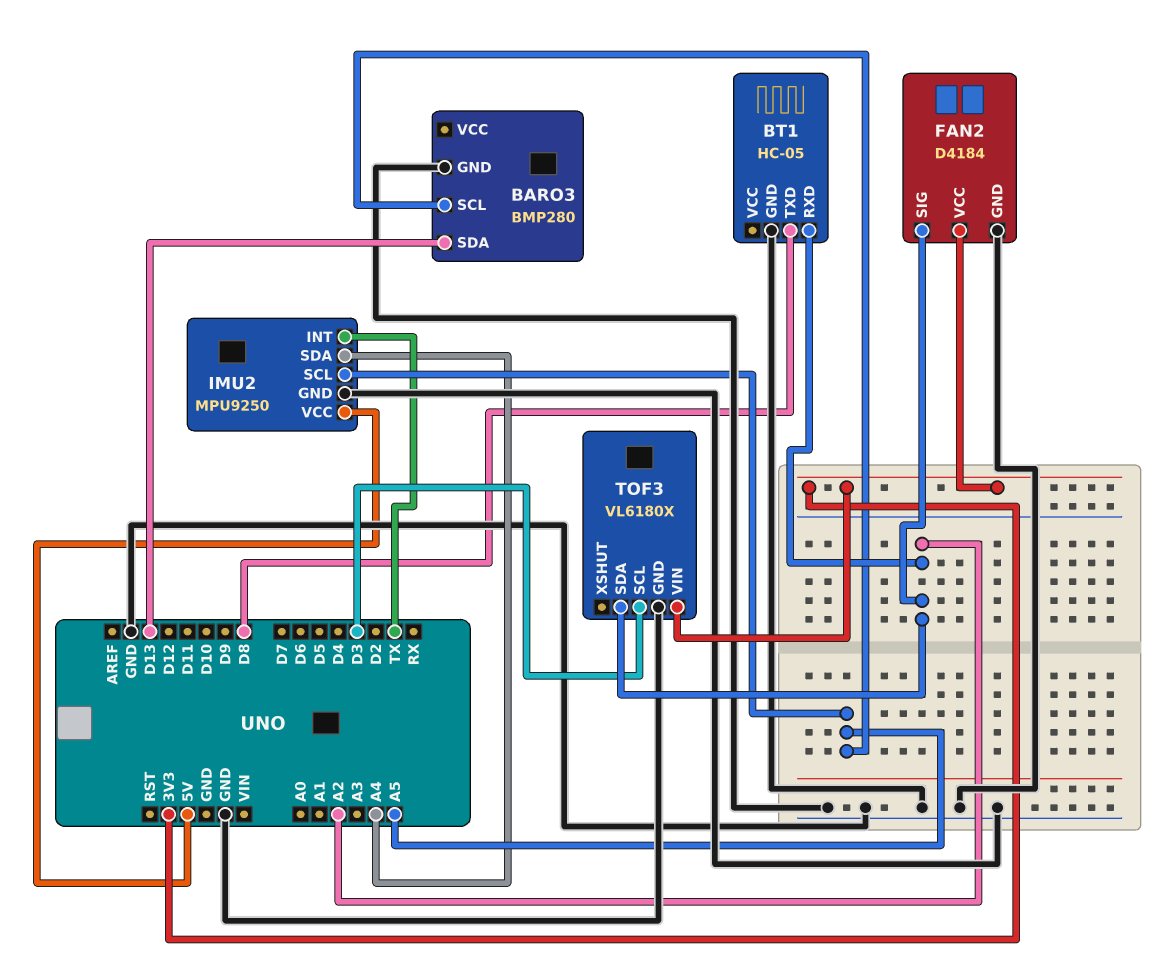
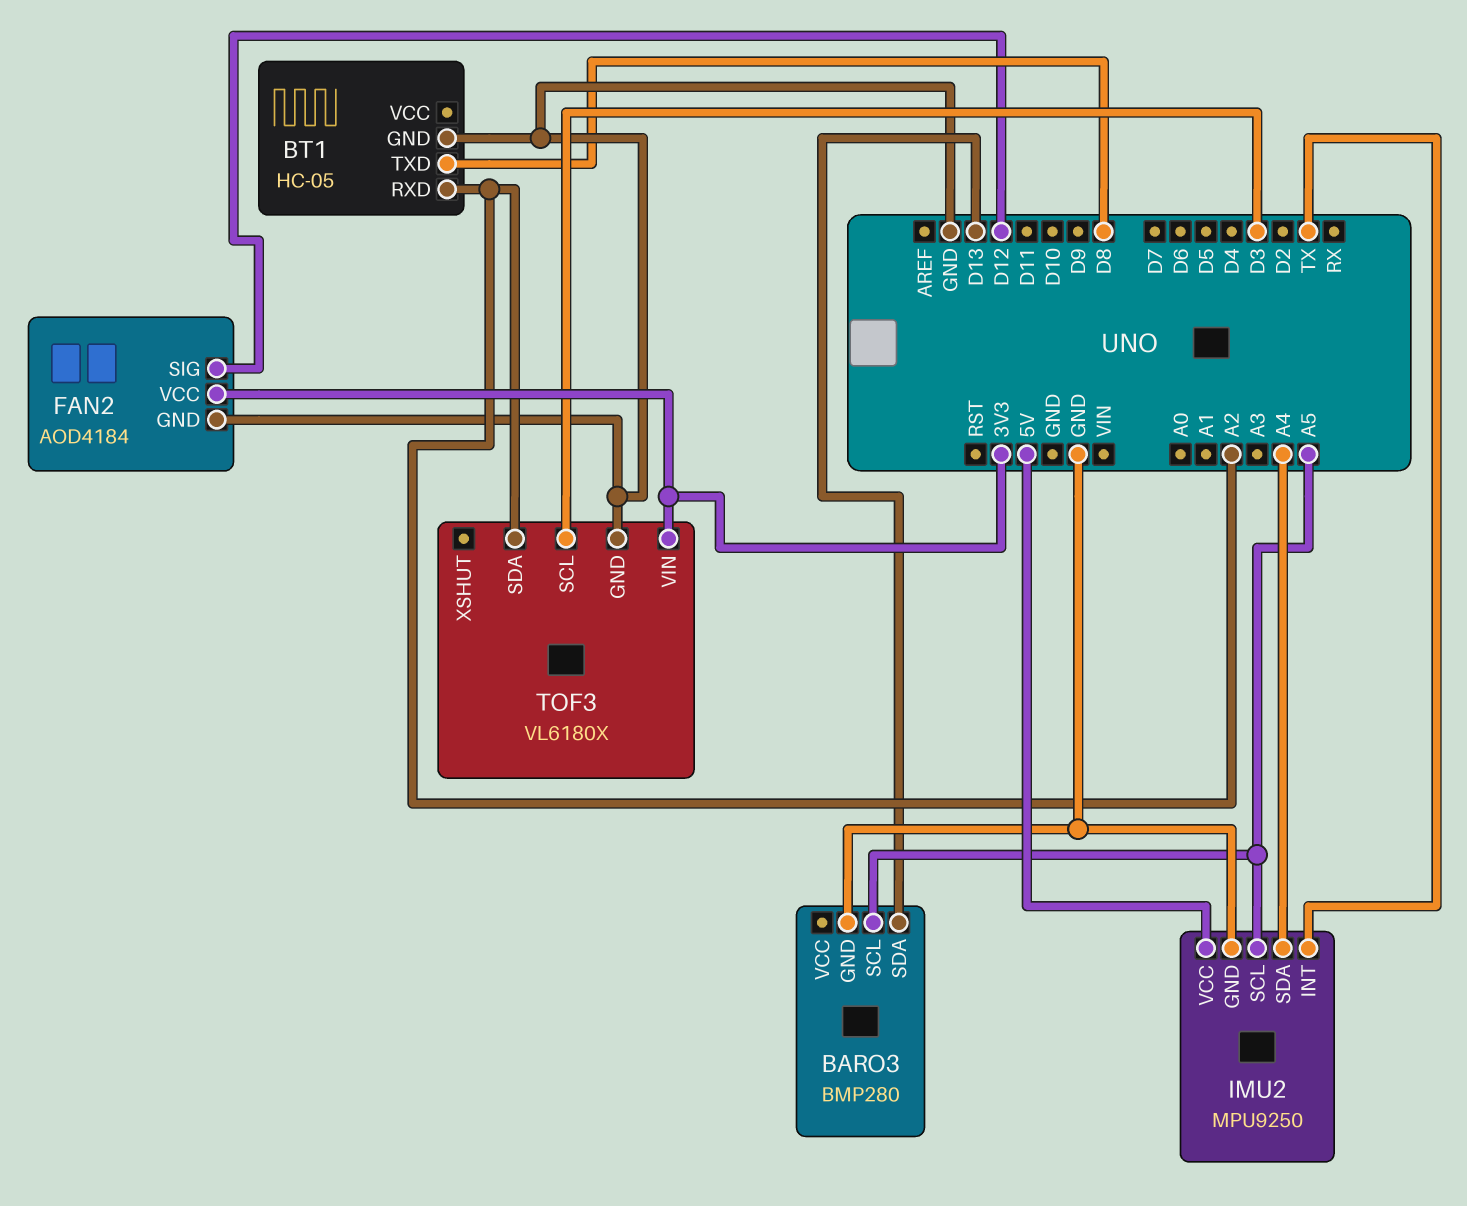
FAN2: D4184 -> AOD4184
FAN2 pin SIG: A2 -> D12

